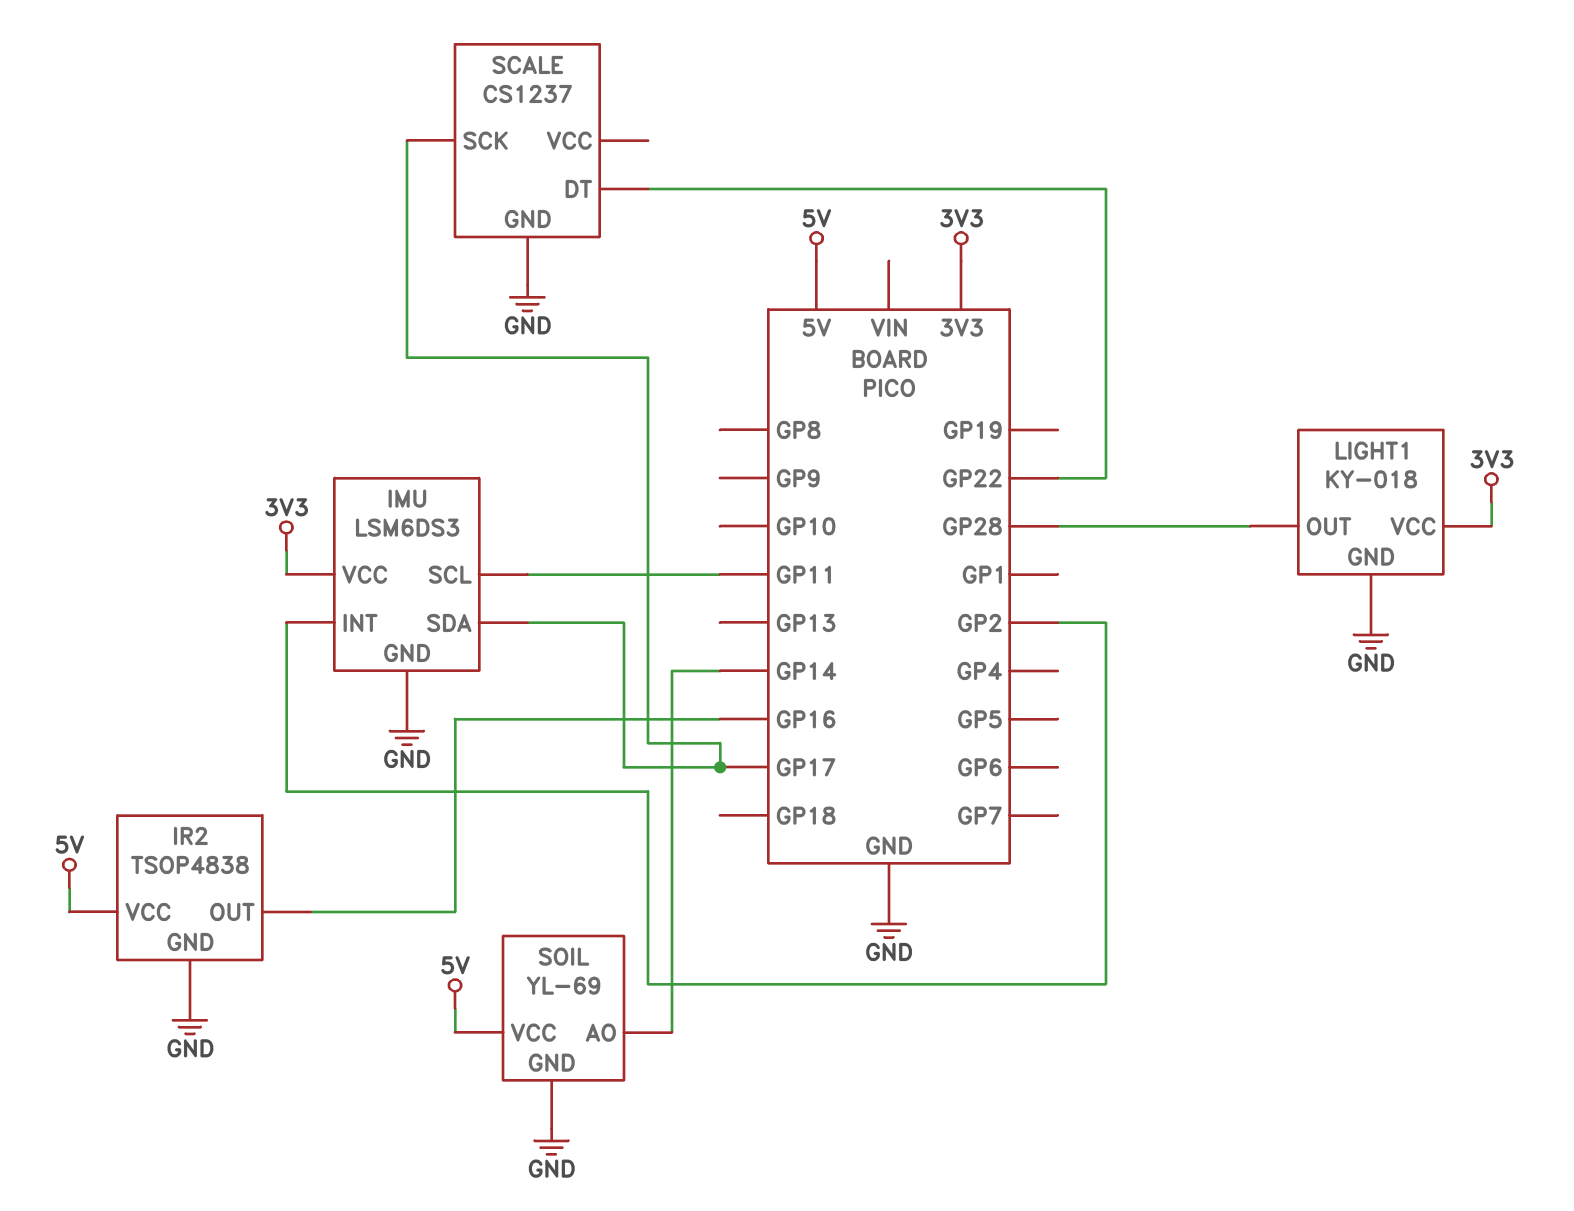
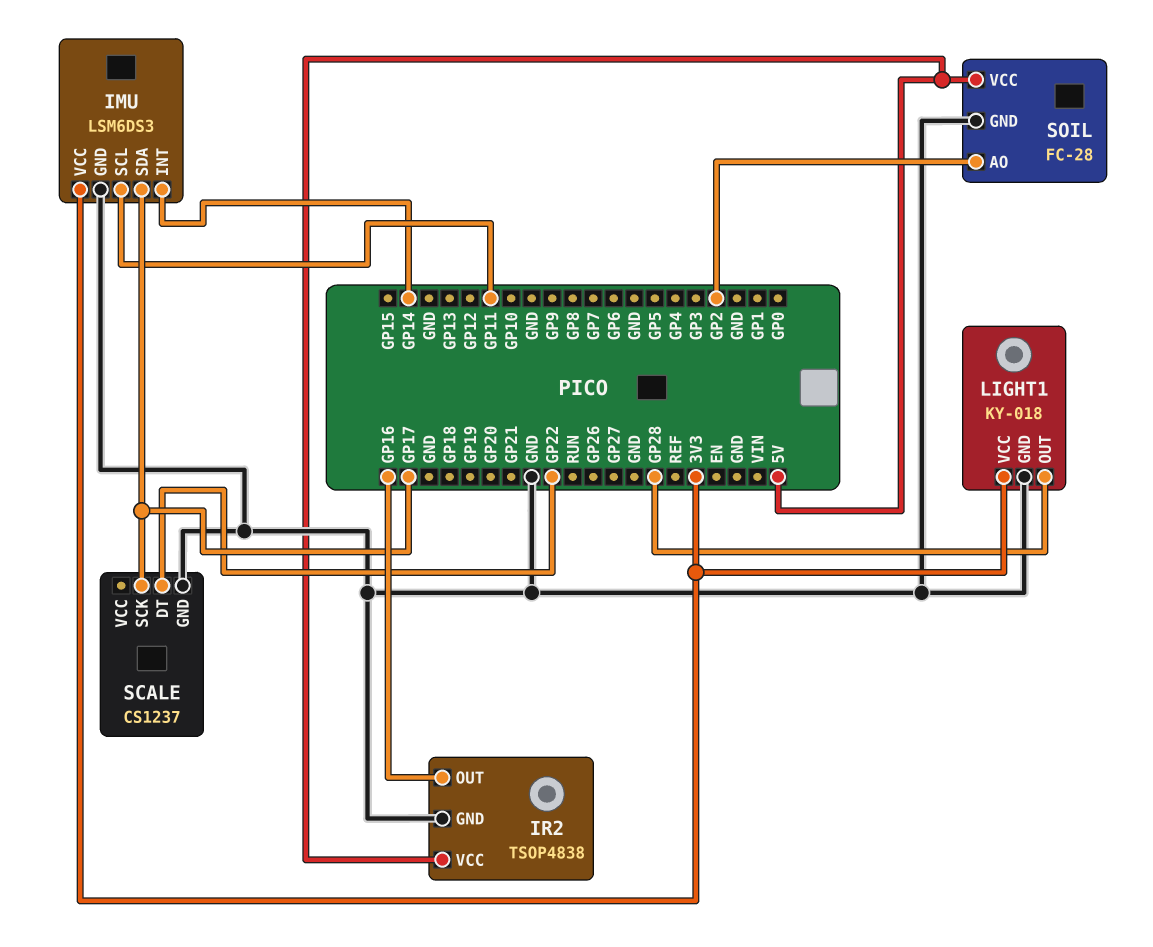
IMU pin INT: GP2 -> GP14
SOIL: YL-69 -> FC-28
SOIL pin AO: GP14 -> GP2

